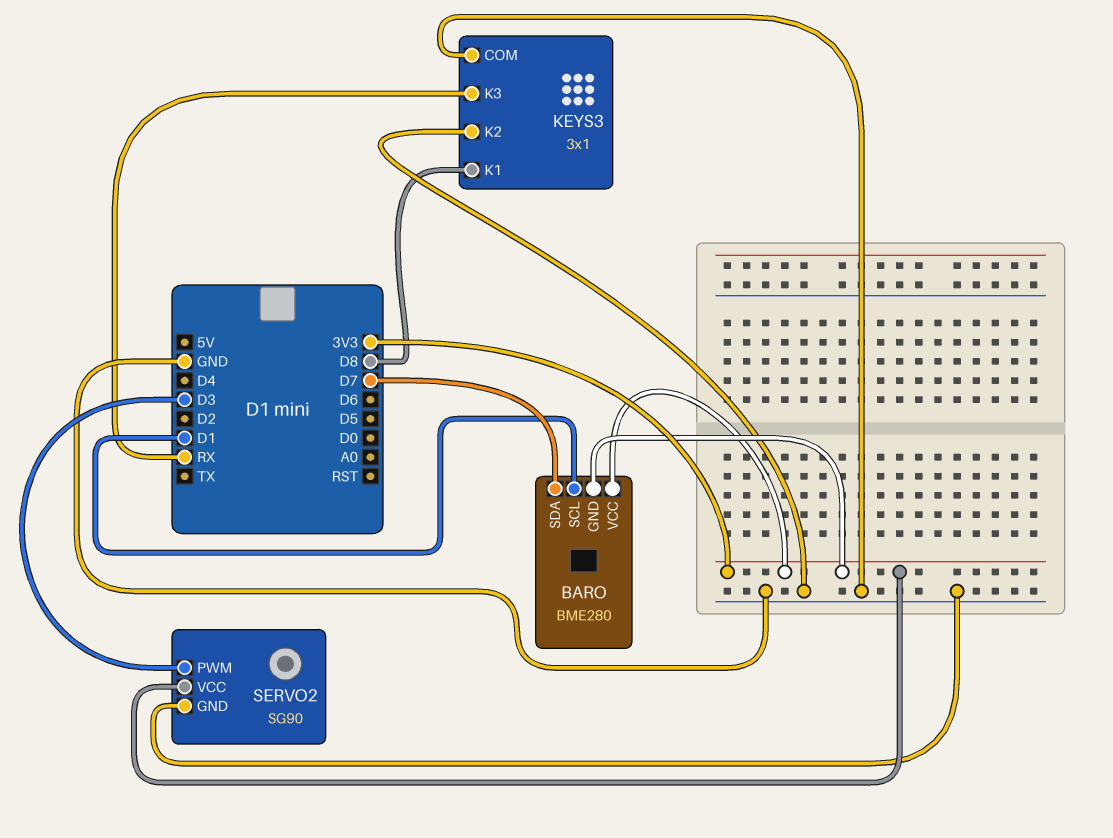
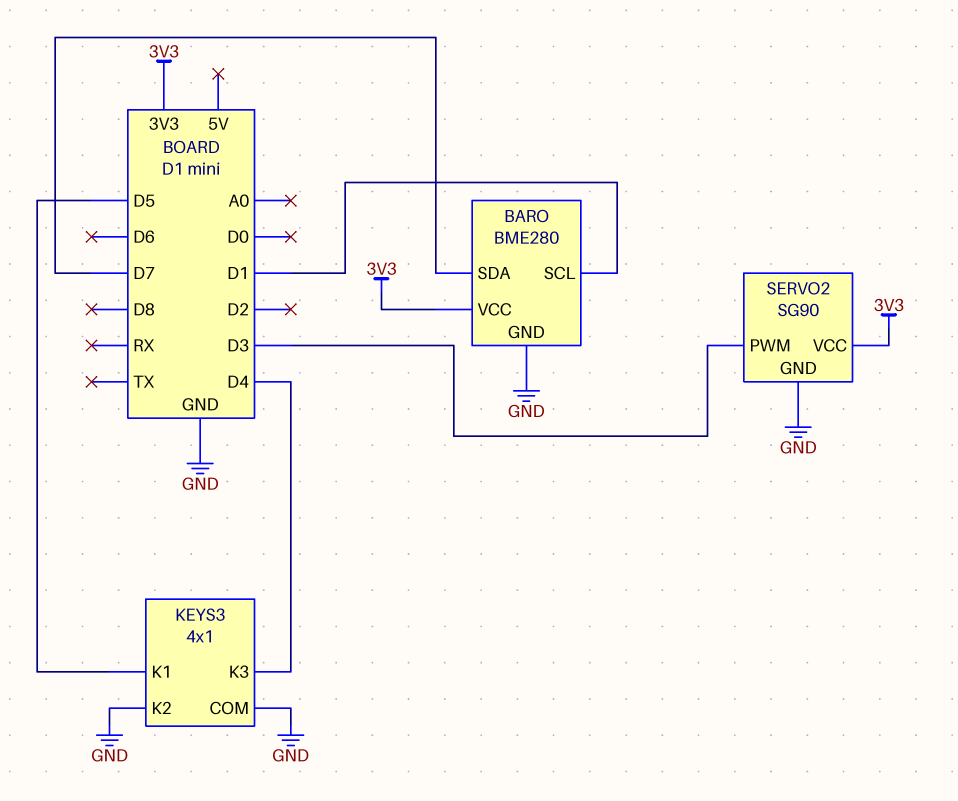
BARO pin GND: 3V3 -> GND
KEYS3: 3x1 -> 4x1
KEYS3 pin K1: D8 -> D5
KEYS3 pin K3: RX -> D4

